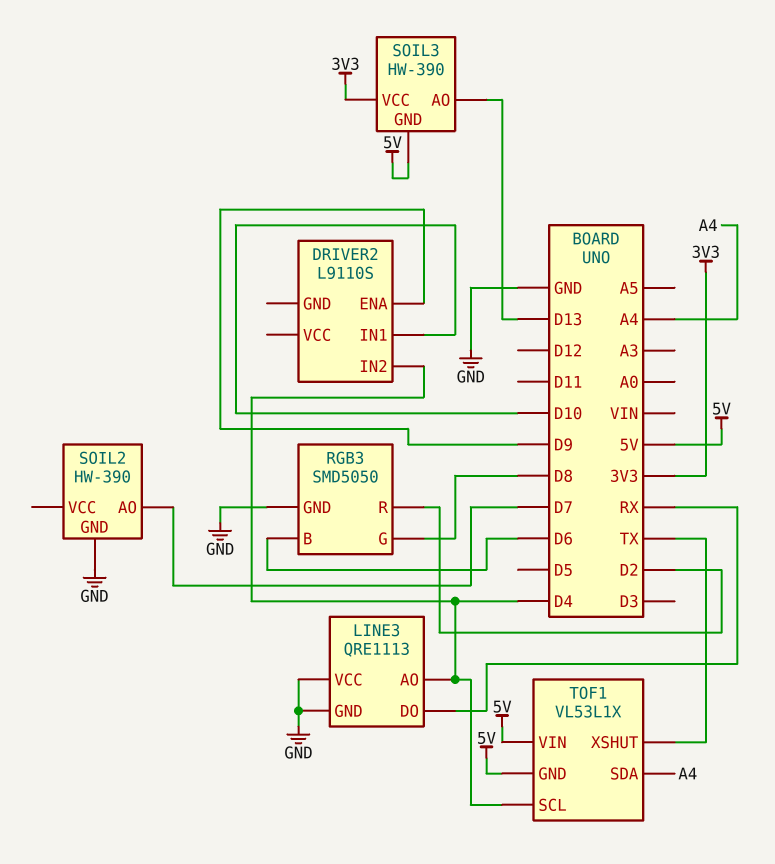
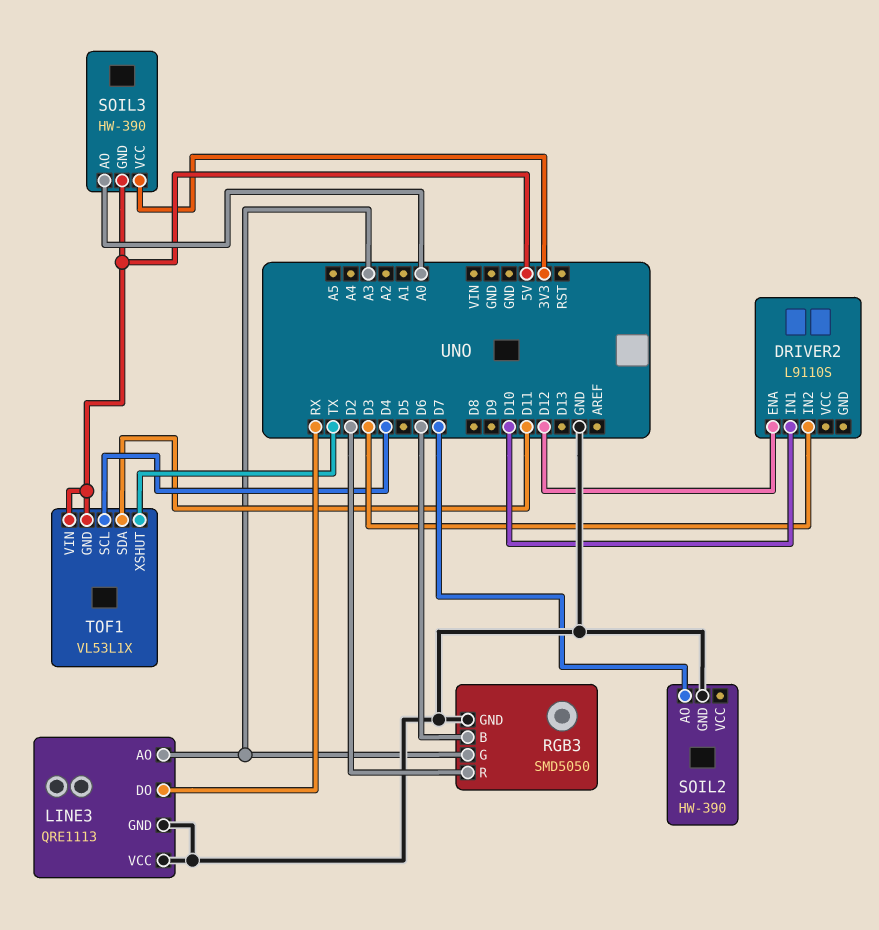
DRIVER2 pin ENA: D9 -> D12
DRIVER2 pin IN2: D4 -> D3
LINE3 pin AO: D4 -> A3
RGB3 pin G: D8 -> A3
SOIL3 pin AO: D13 -> A0
TOF1 pin SDA: A4 -> D11

